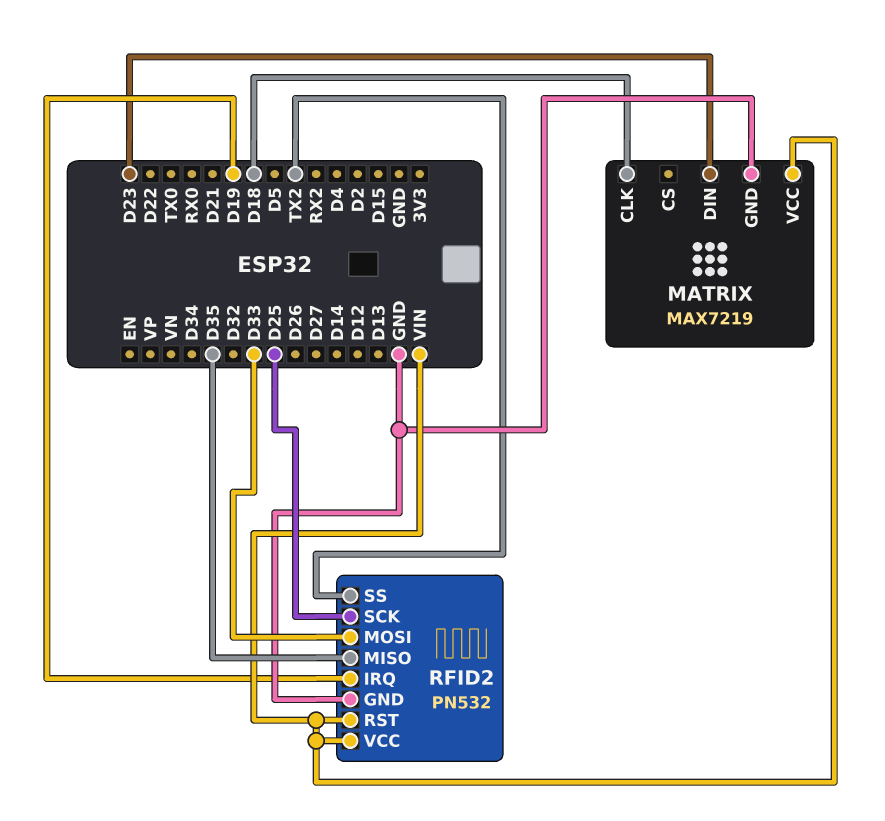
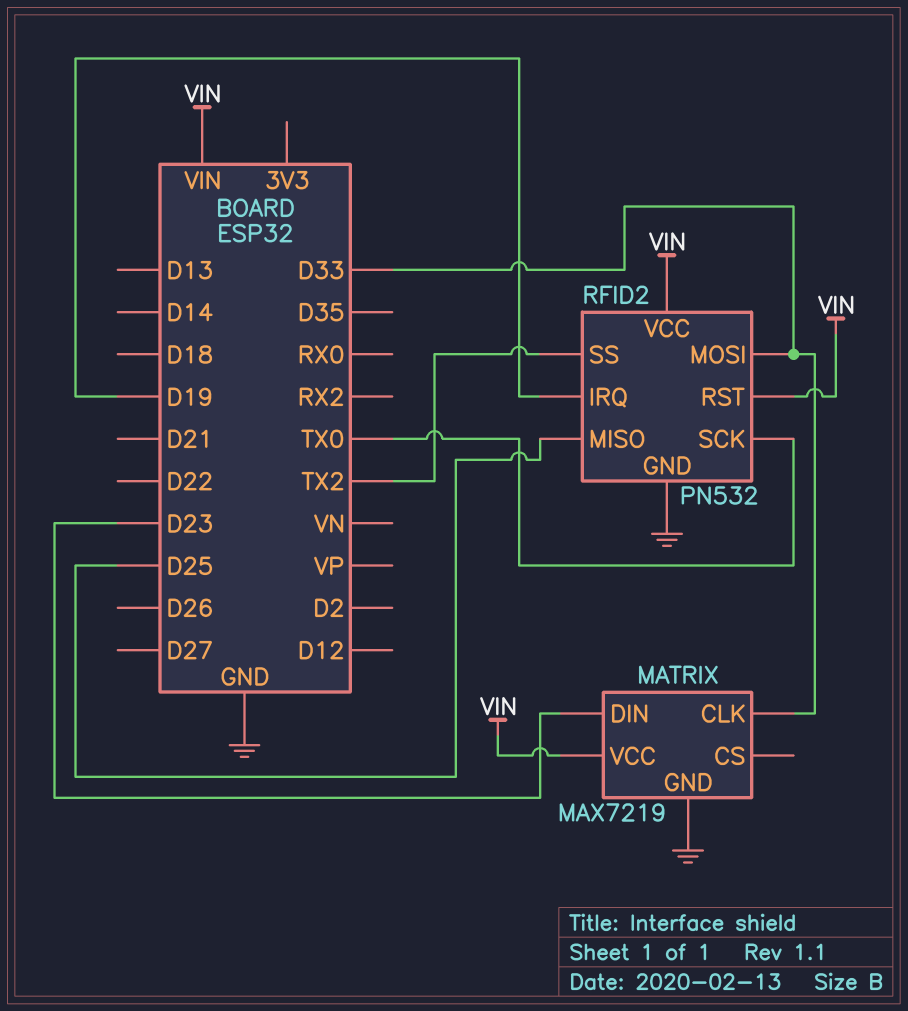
MATRIX pin CLK: D18 -> D33
RFID2 pin MISO: D35 -> D25
RFID2 pin SCK: D25 -> TX0

